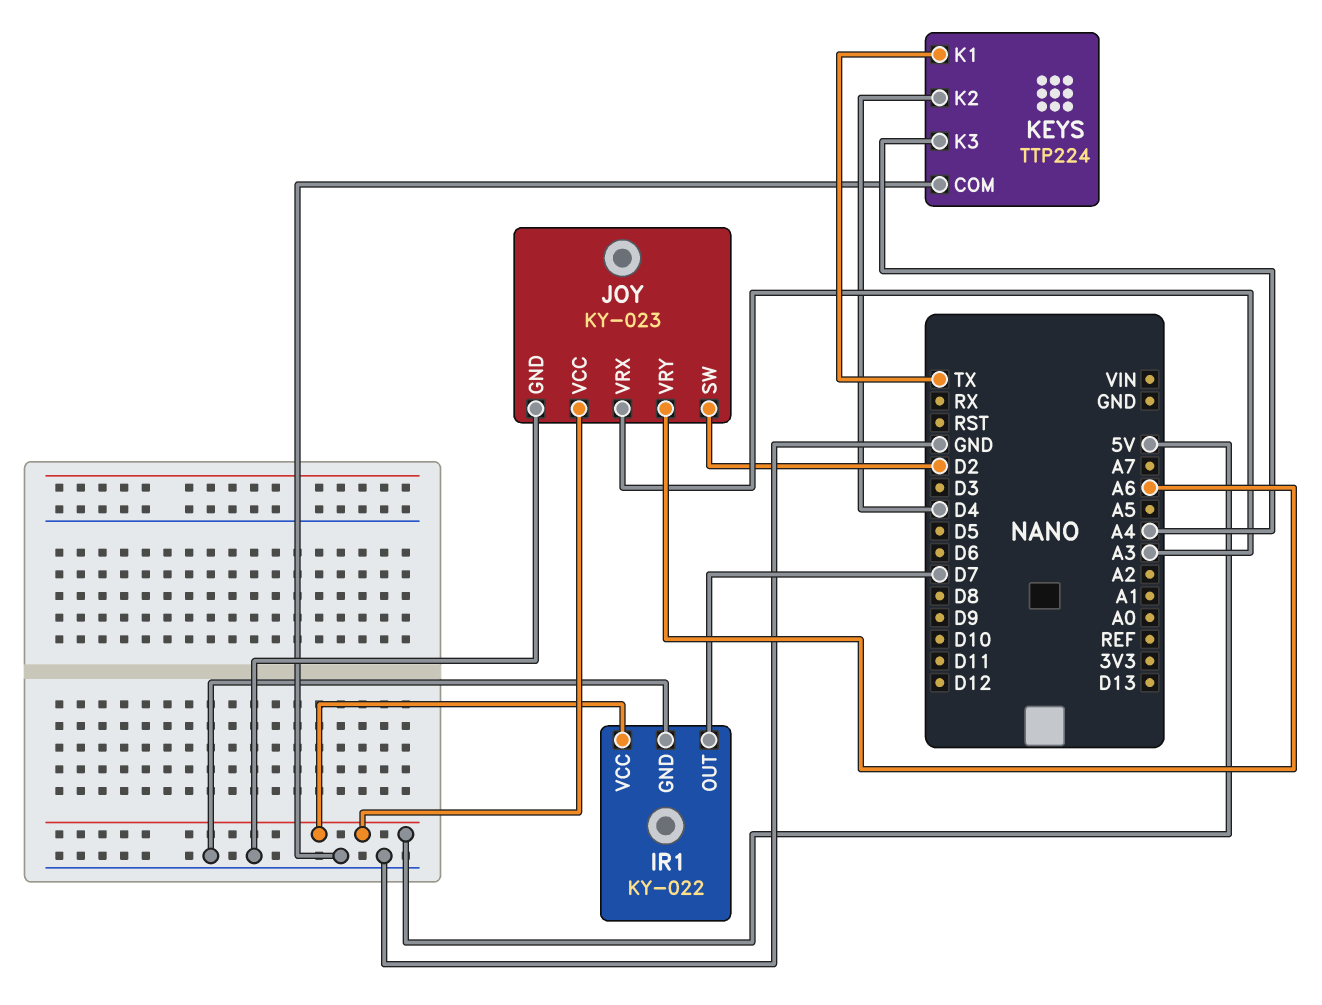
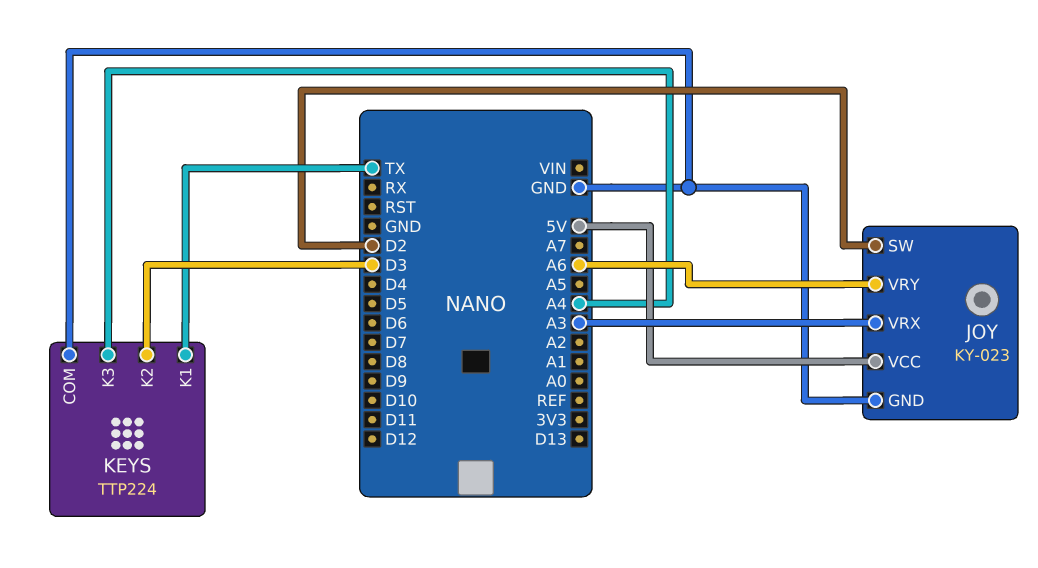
IR1: KY-022 -> none
IR1 pin GND: GND -> none
IR1 pin OUT: D7 -> none
IR1 pin VCC: 5V -> none
KEYS pin K2: D4 -> D3

